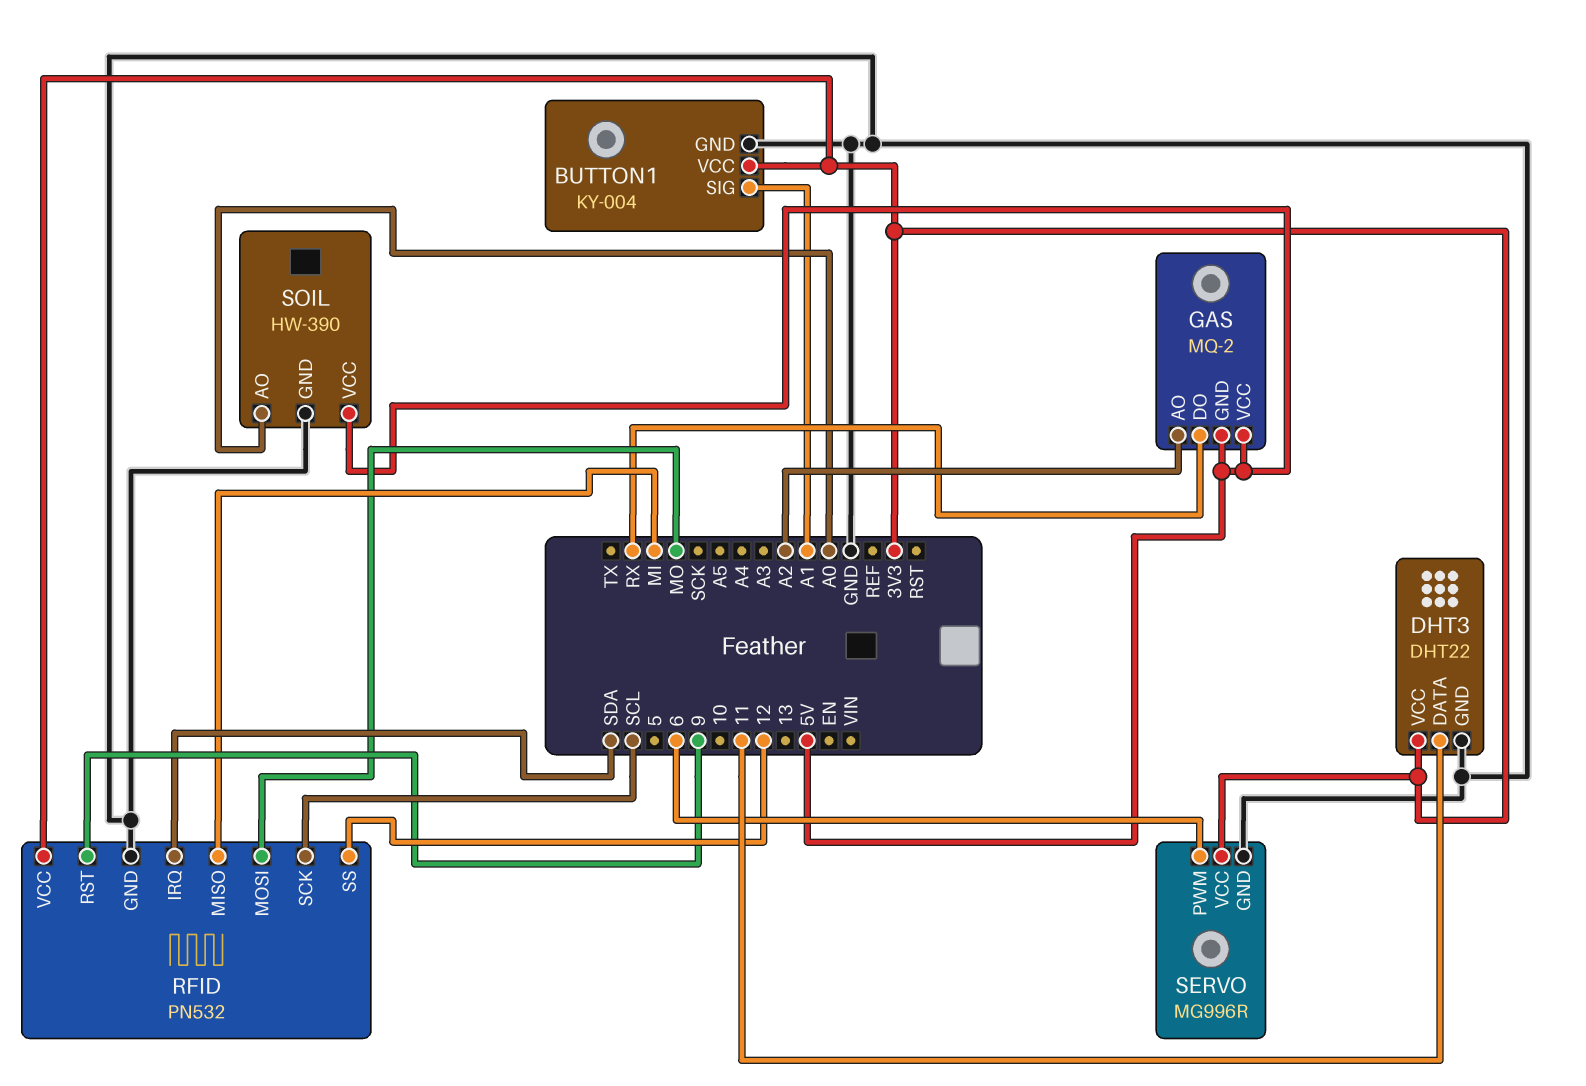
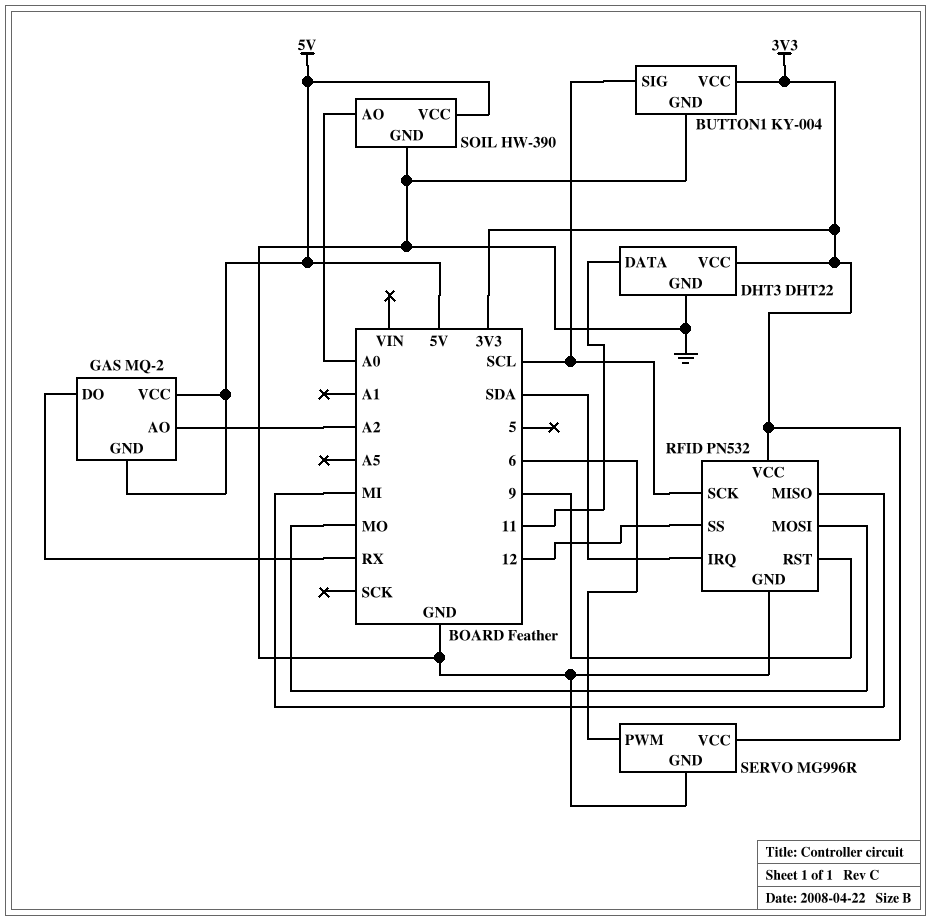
BUTTON1 pin SIG: A1 -> SCL

